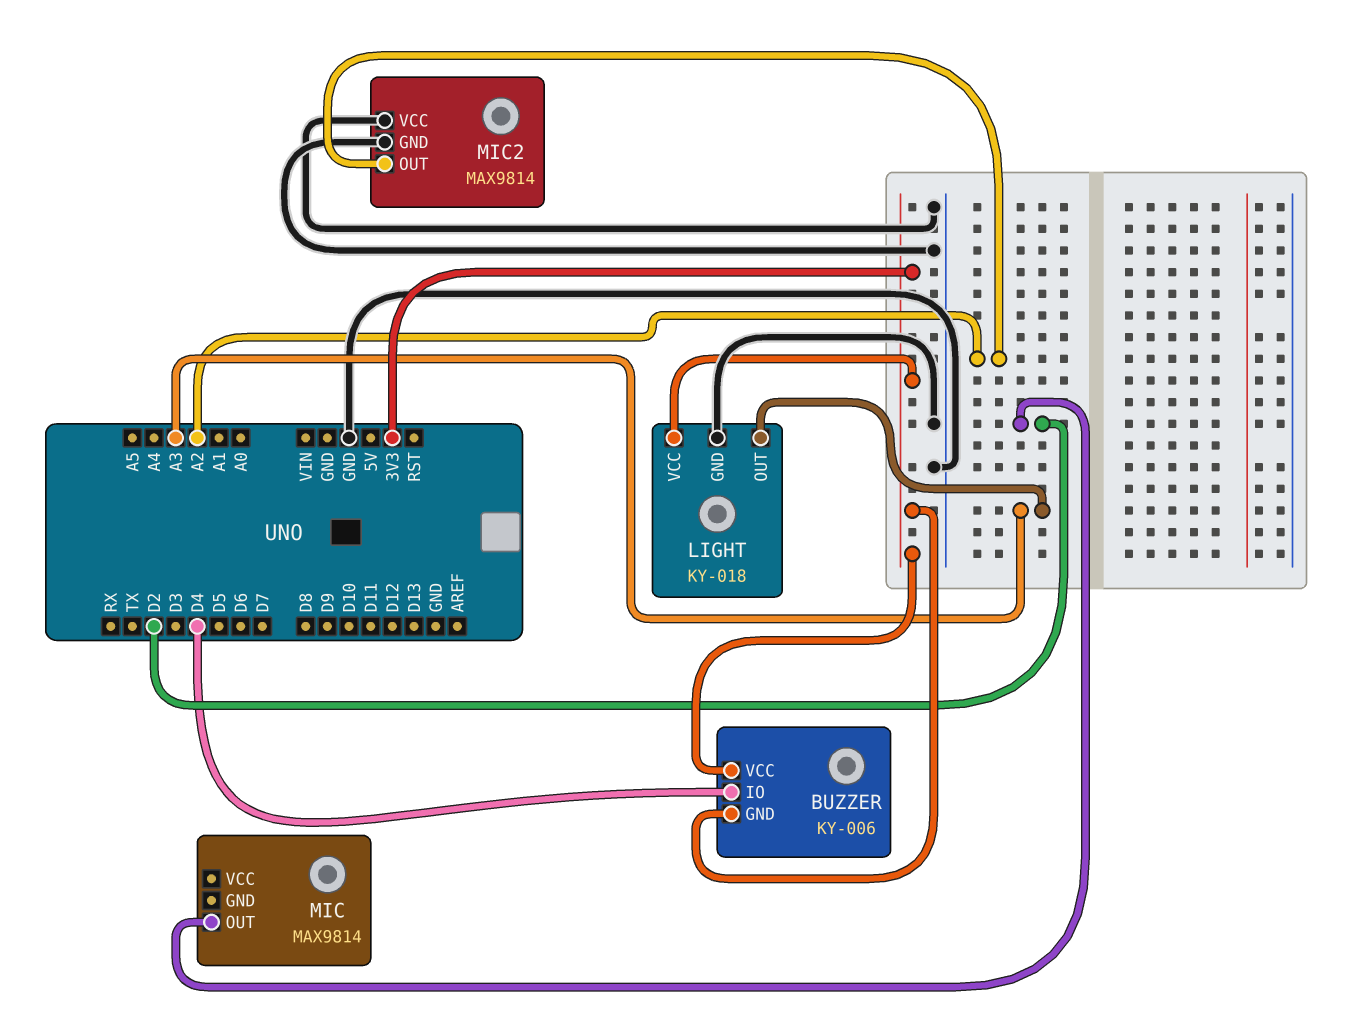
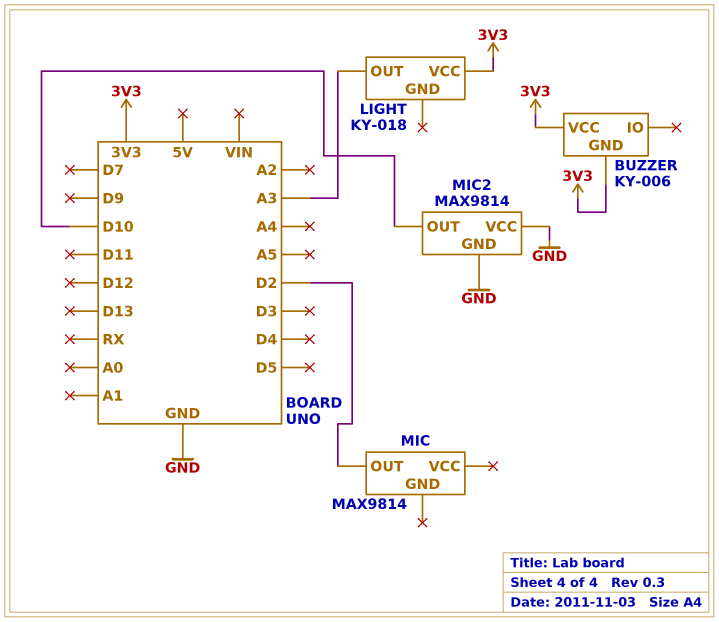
BUZZER pin IO: D4 -> none
LIGHT pin GND: GND -> none
MIC2 pin OUT: A2 -> D10

